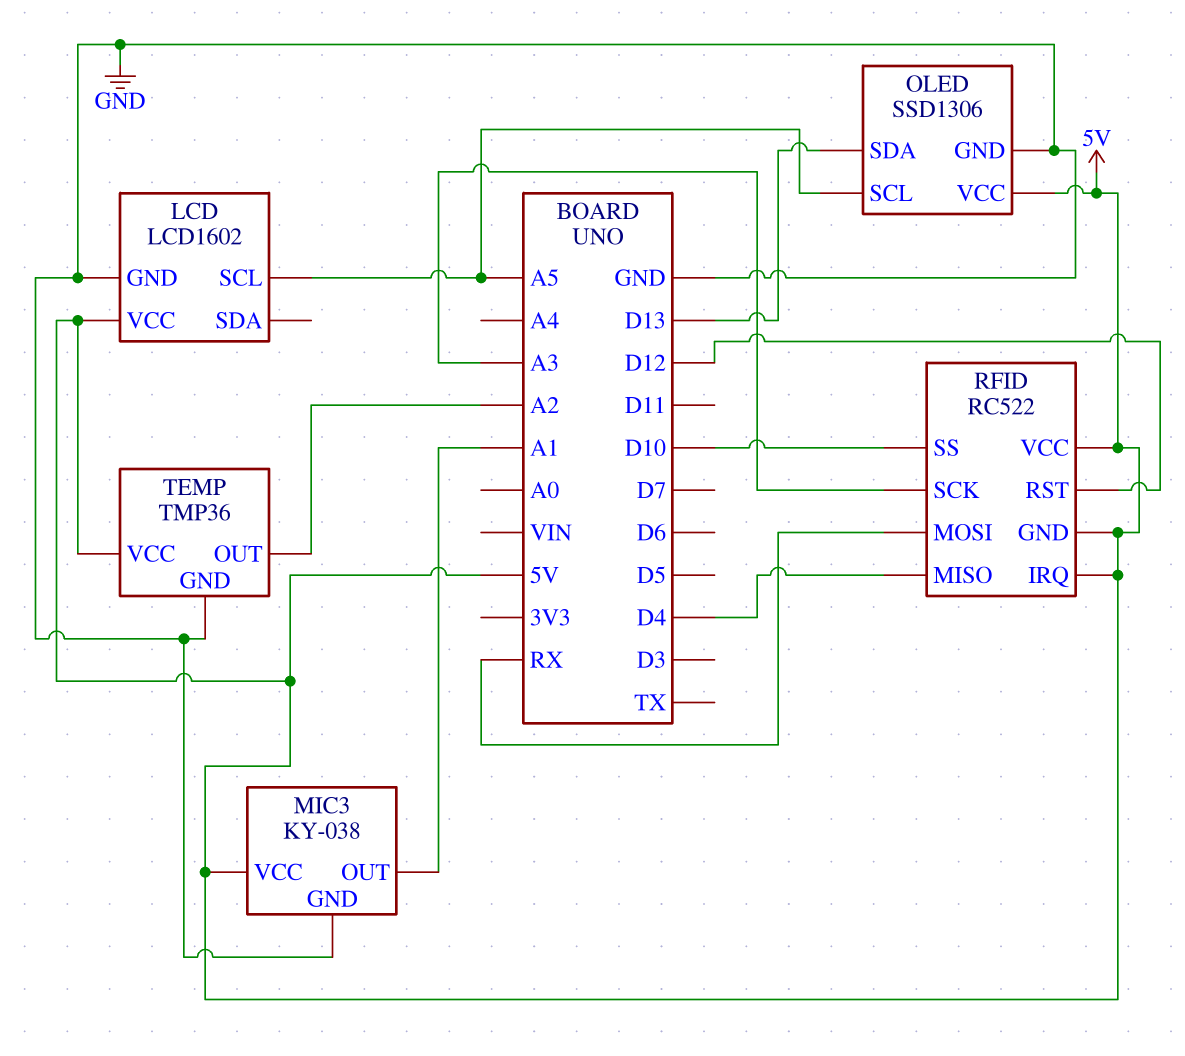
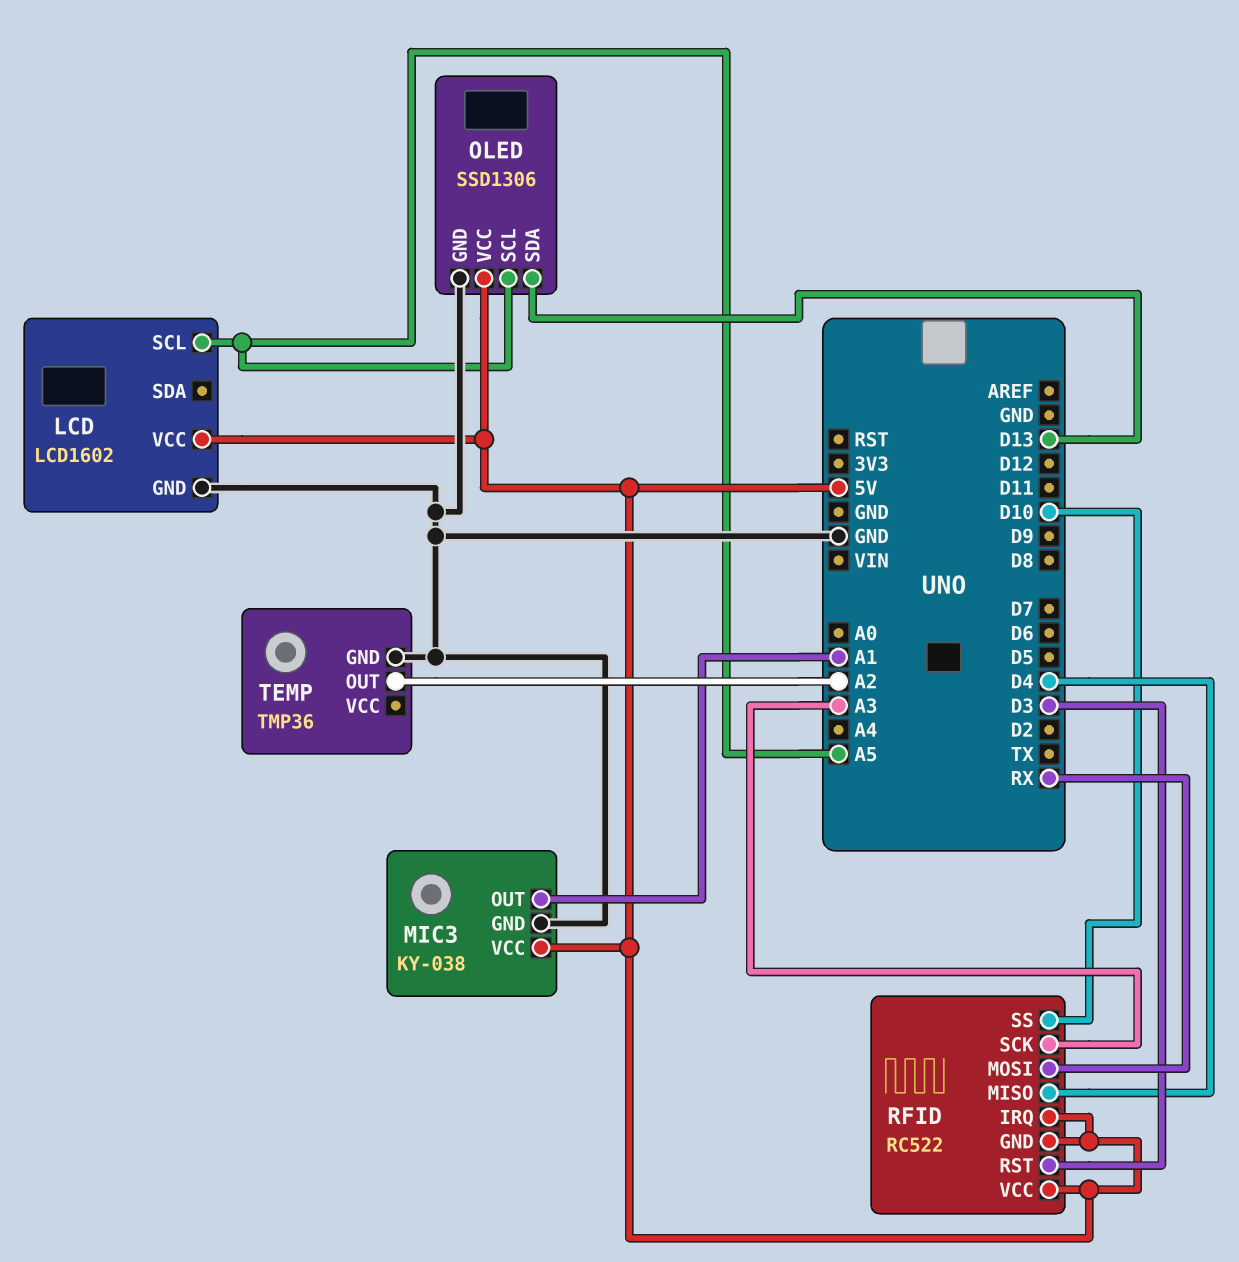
RFID pin RST: D12 -> D3
TEMP pin VCC: 5V -> none

